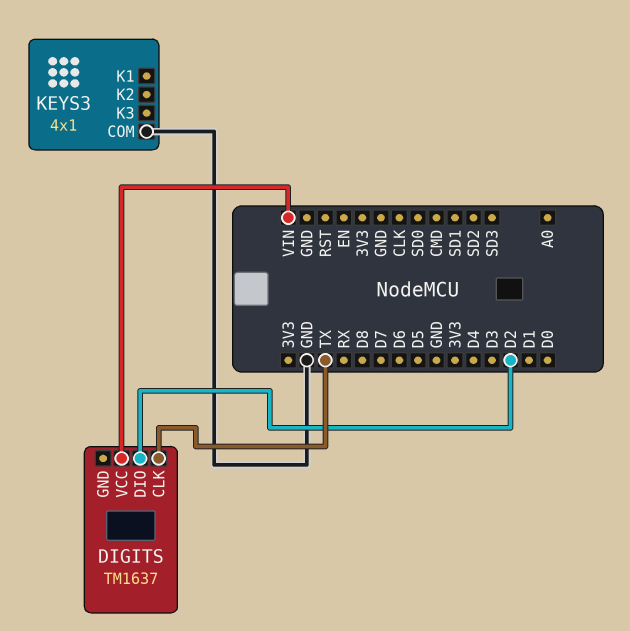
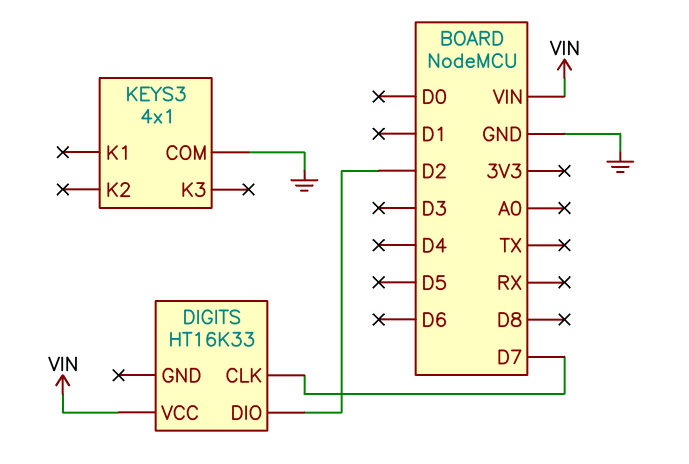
DIGITS: TM1637 -> HT16K33
DIGITS pin CLK: TX -> D7

